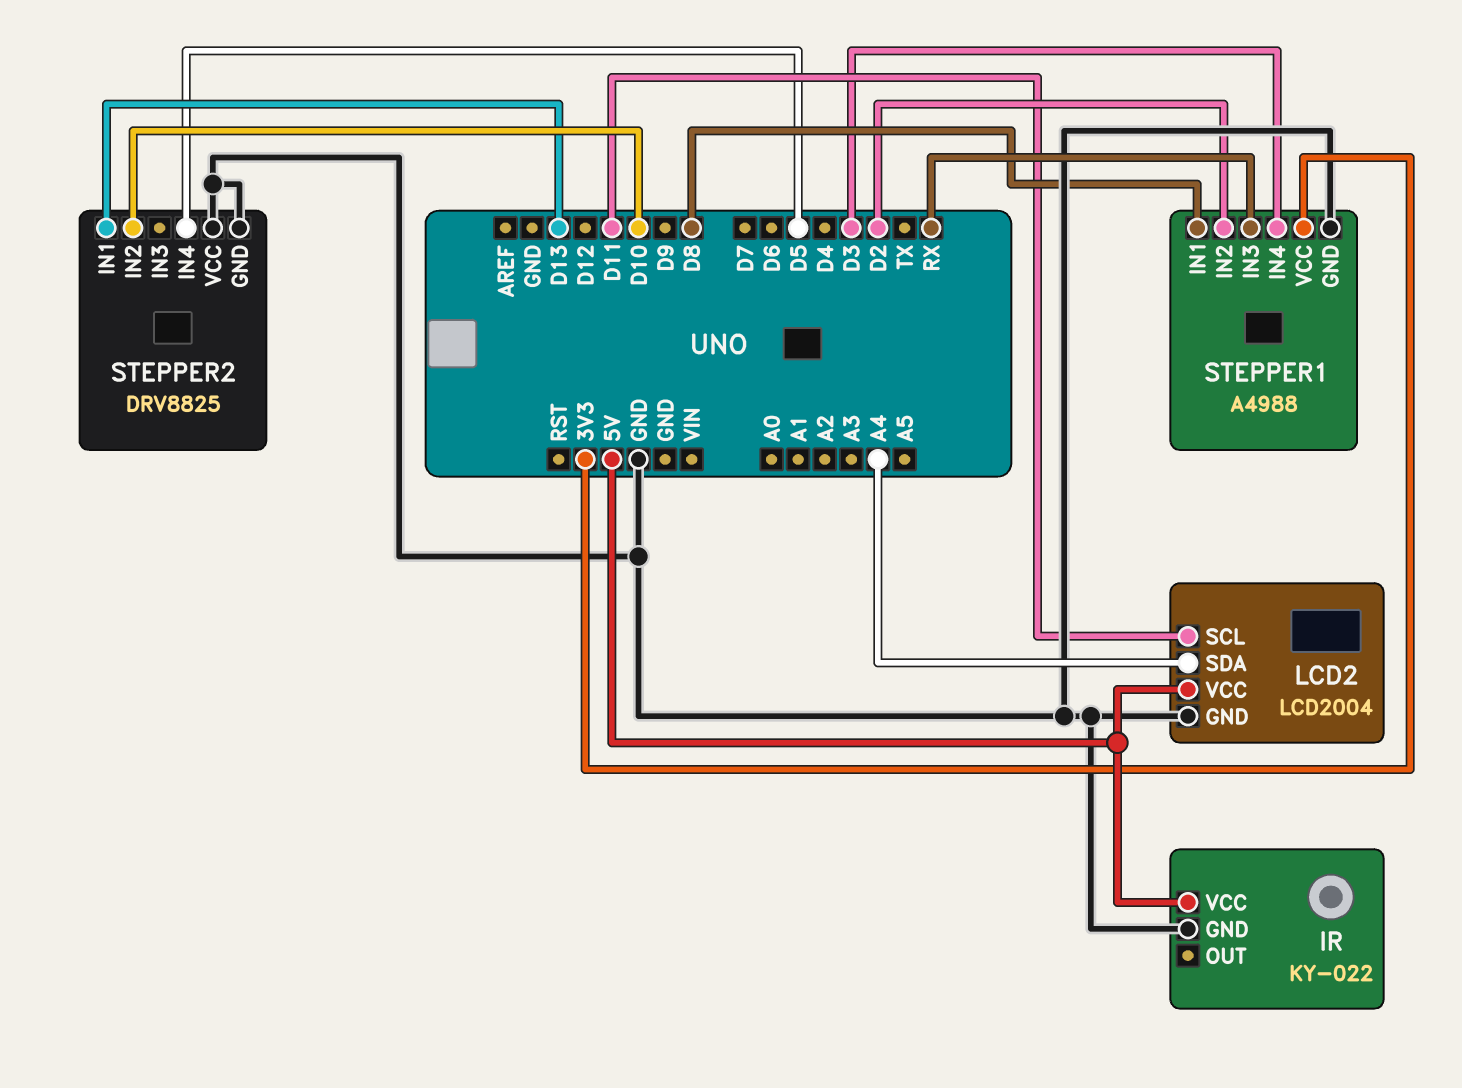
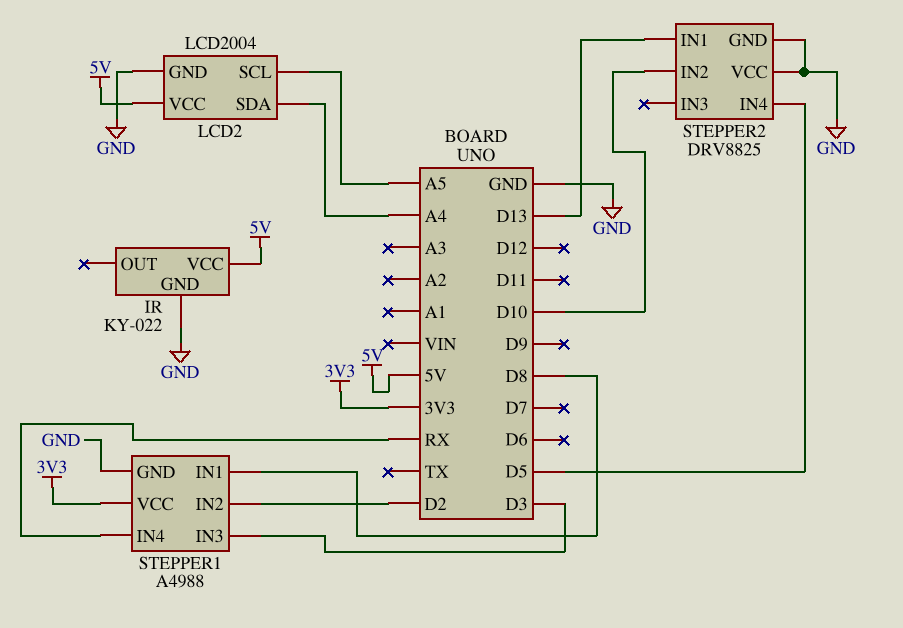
LCD2 pin SCL: D11 -> A5
STEPPER1 pin IN3: RX -> D3
STEPPER1 pin IN4: D3 -> RX

